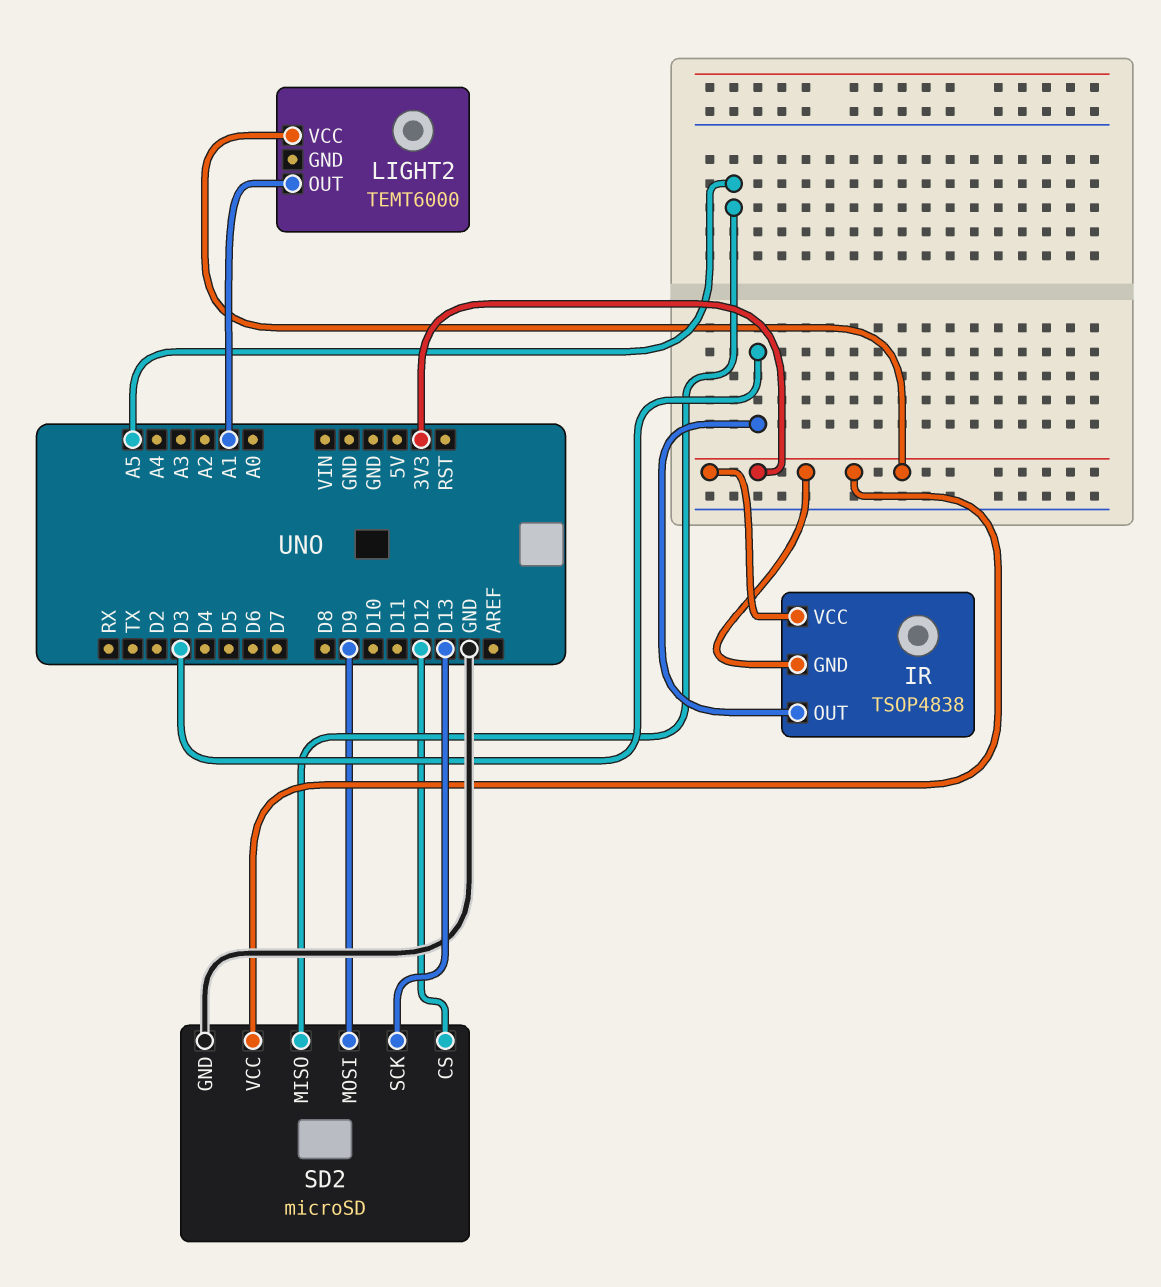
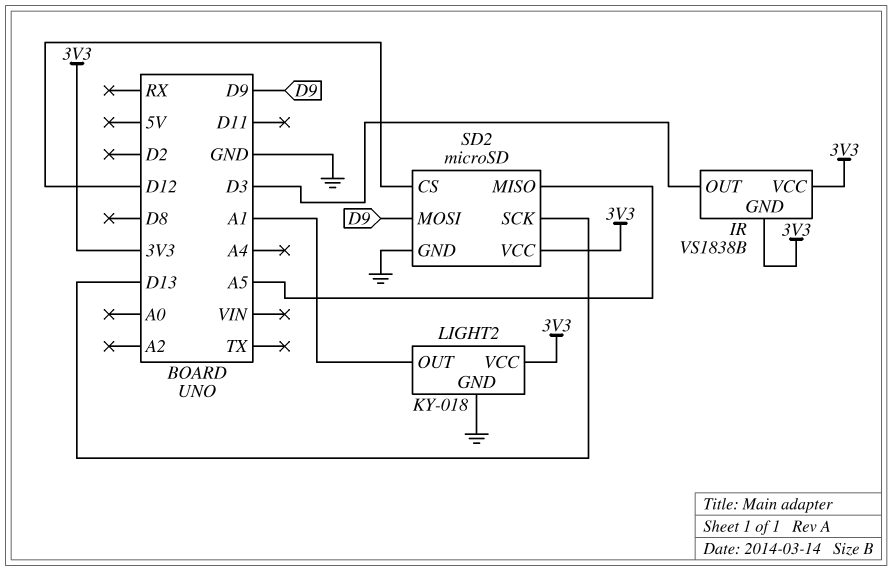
IR: TSOP4838 -> VS1838B
LIGHT2: TEMT6000 -> KY-018
LIGHT2 pin GND: none -> GND

